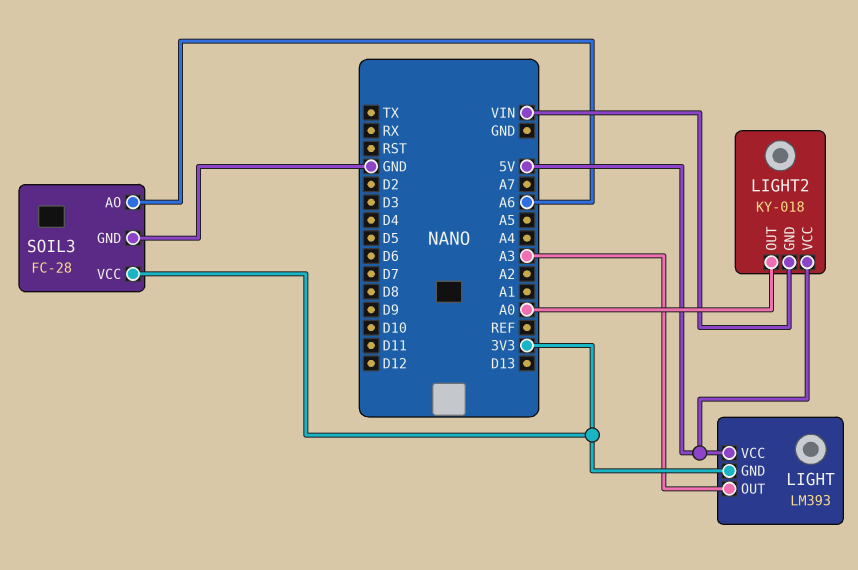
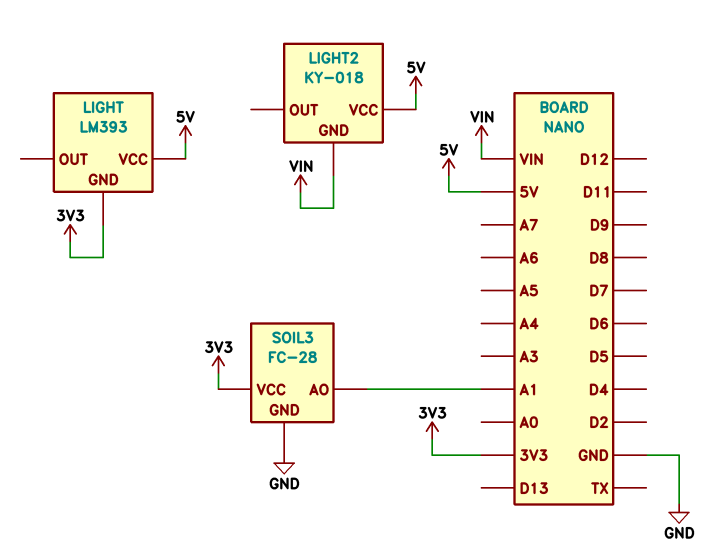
LIGHT pin OUT: A3 -> none
LIGHT2 pin OUT: A0 -> none
SOIL3 pin AO: A6 -> A1

